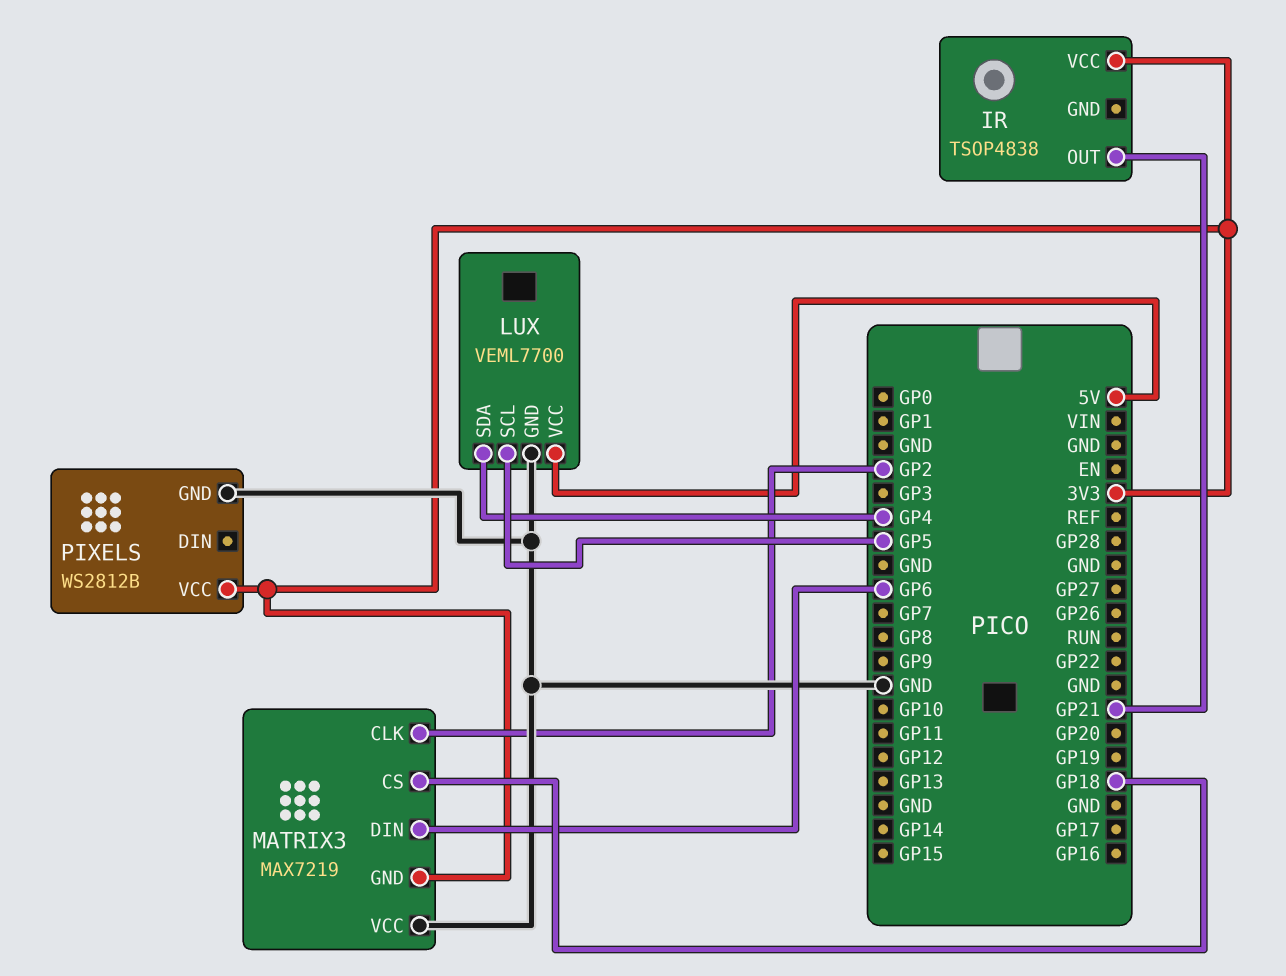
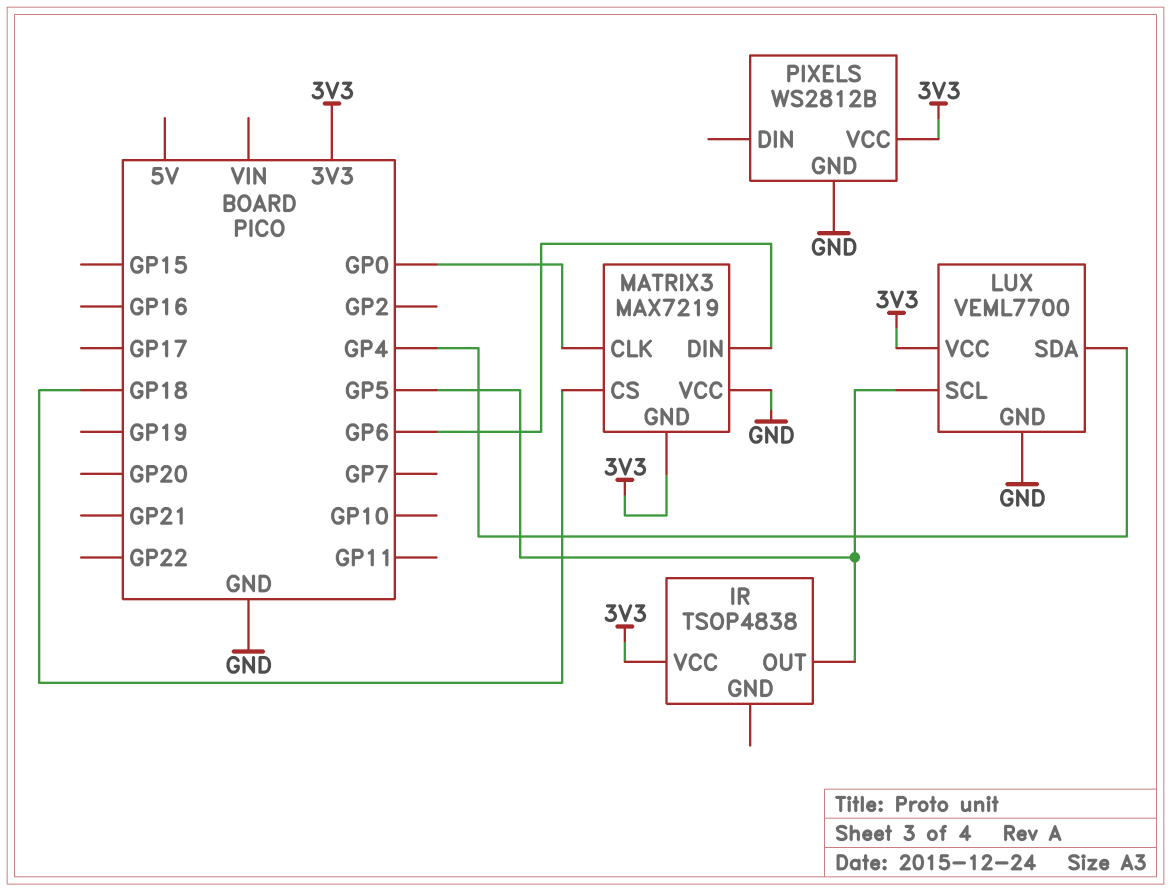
IR pin OUT: GP21 -> GP5
LUX pin VCC: 5V -> 3V3
MATRIX3 pin CLK: GP2 -> GP0

